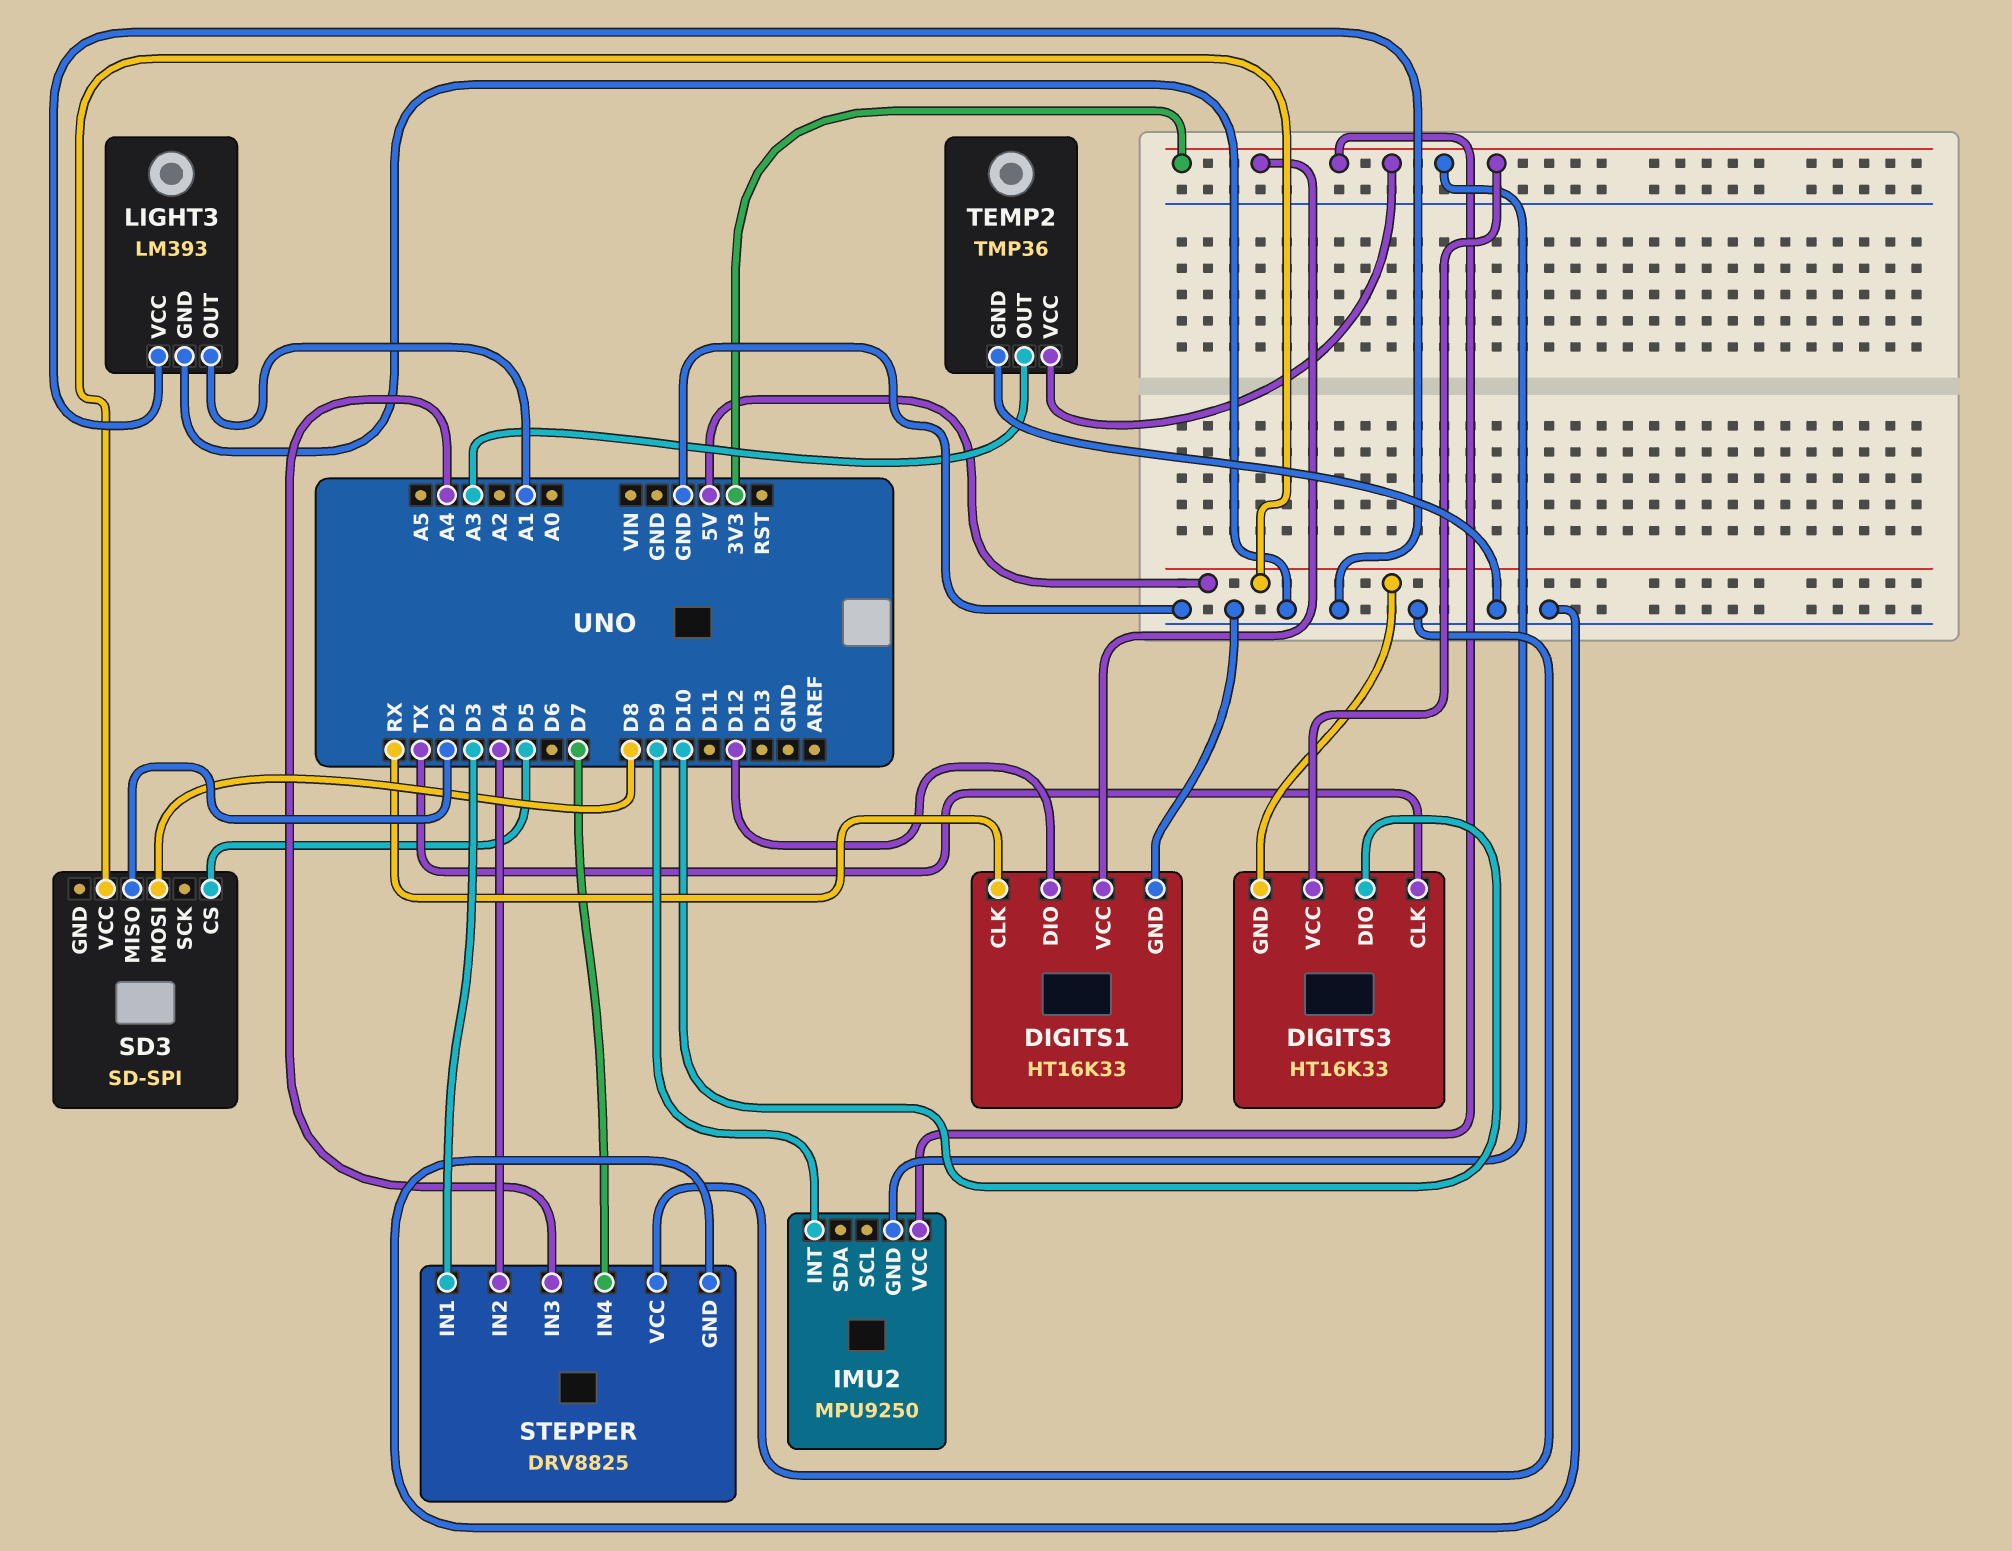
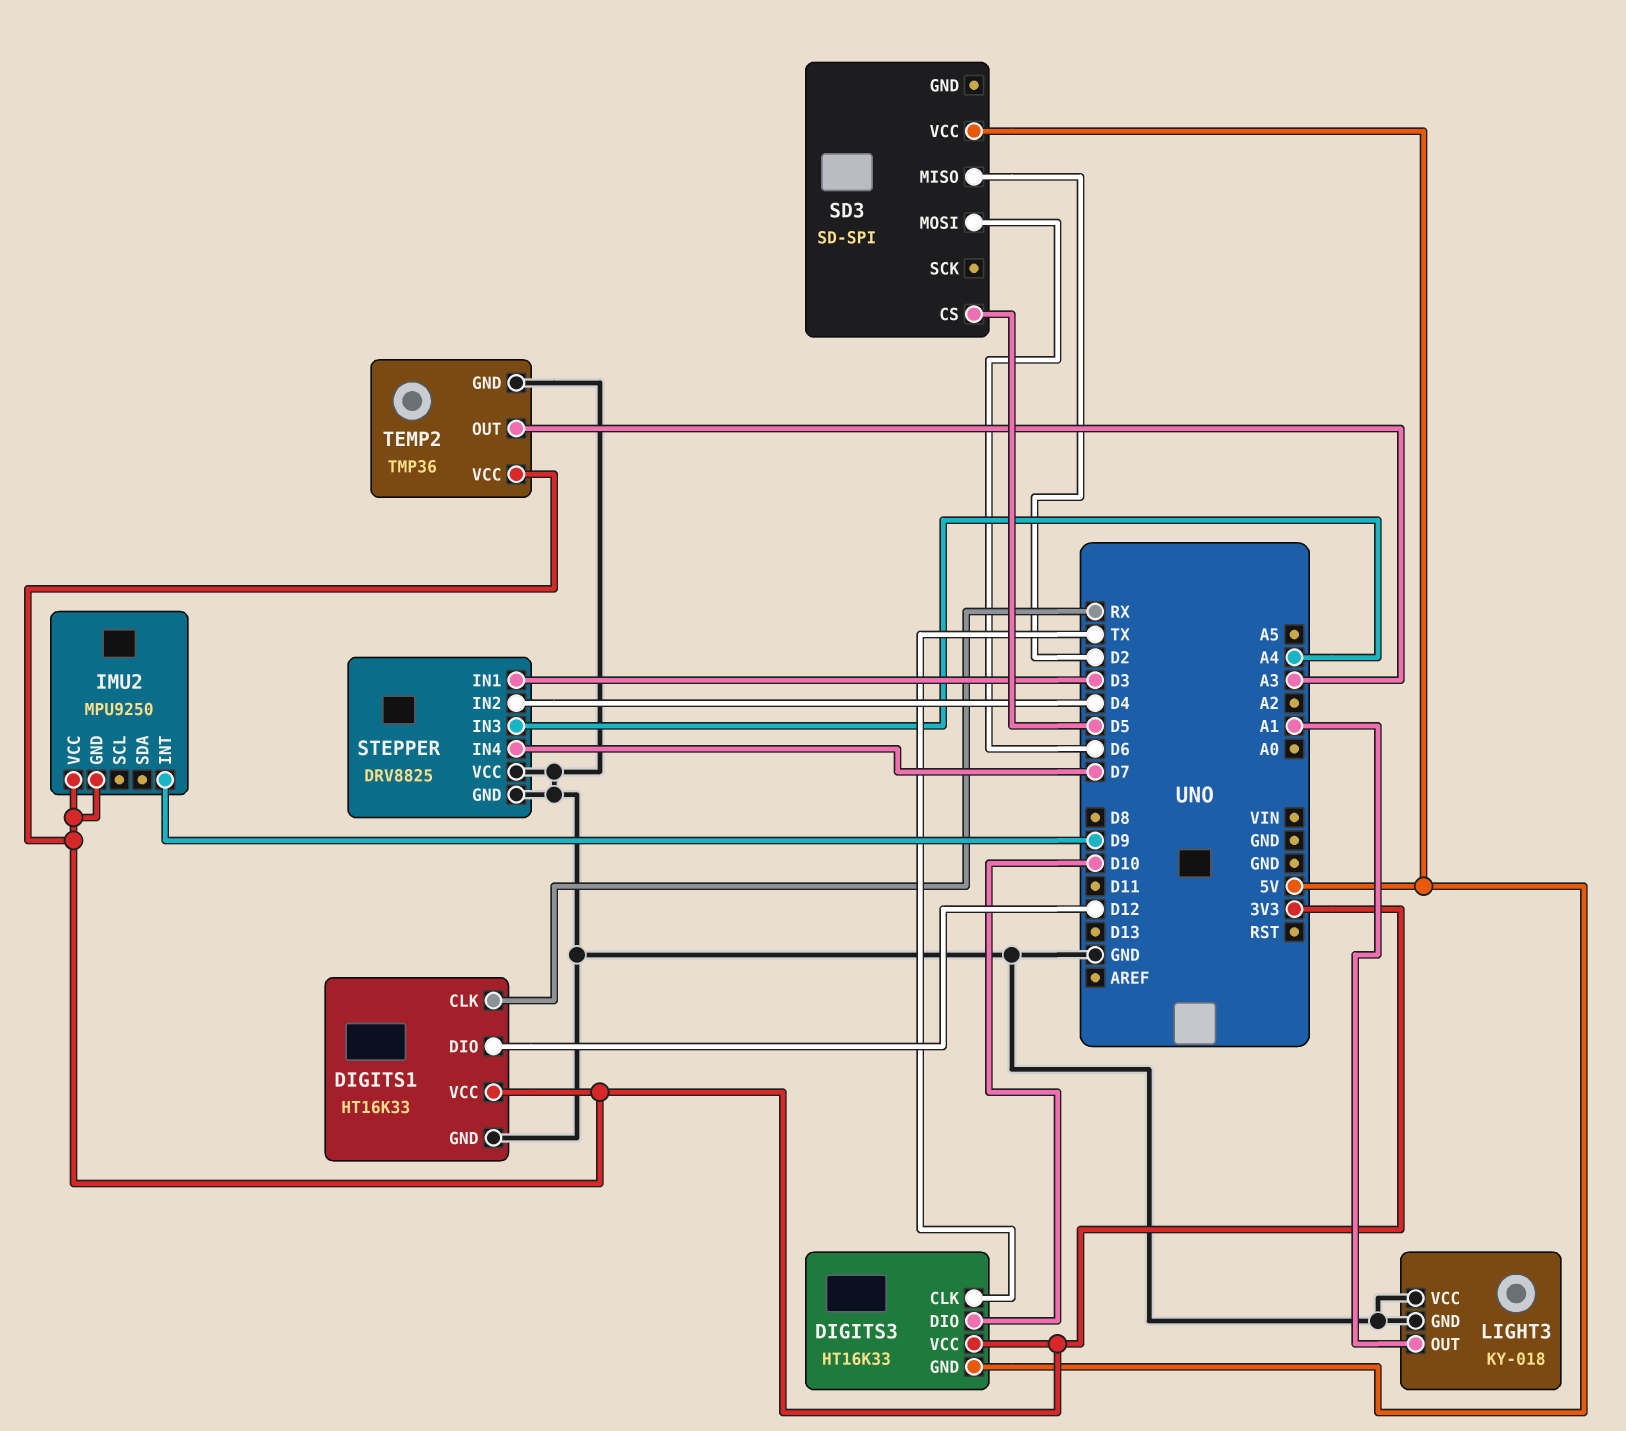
LIGHT3: LM393 -> KY-018
SD3 pin MOSI: D8 -> D6

